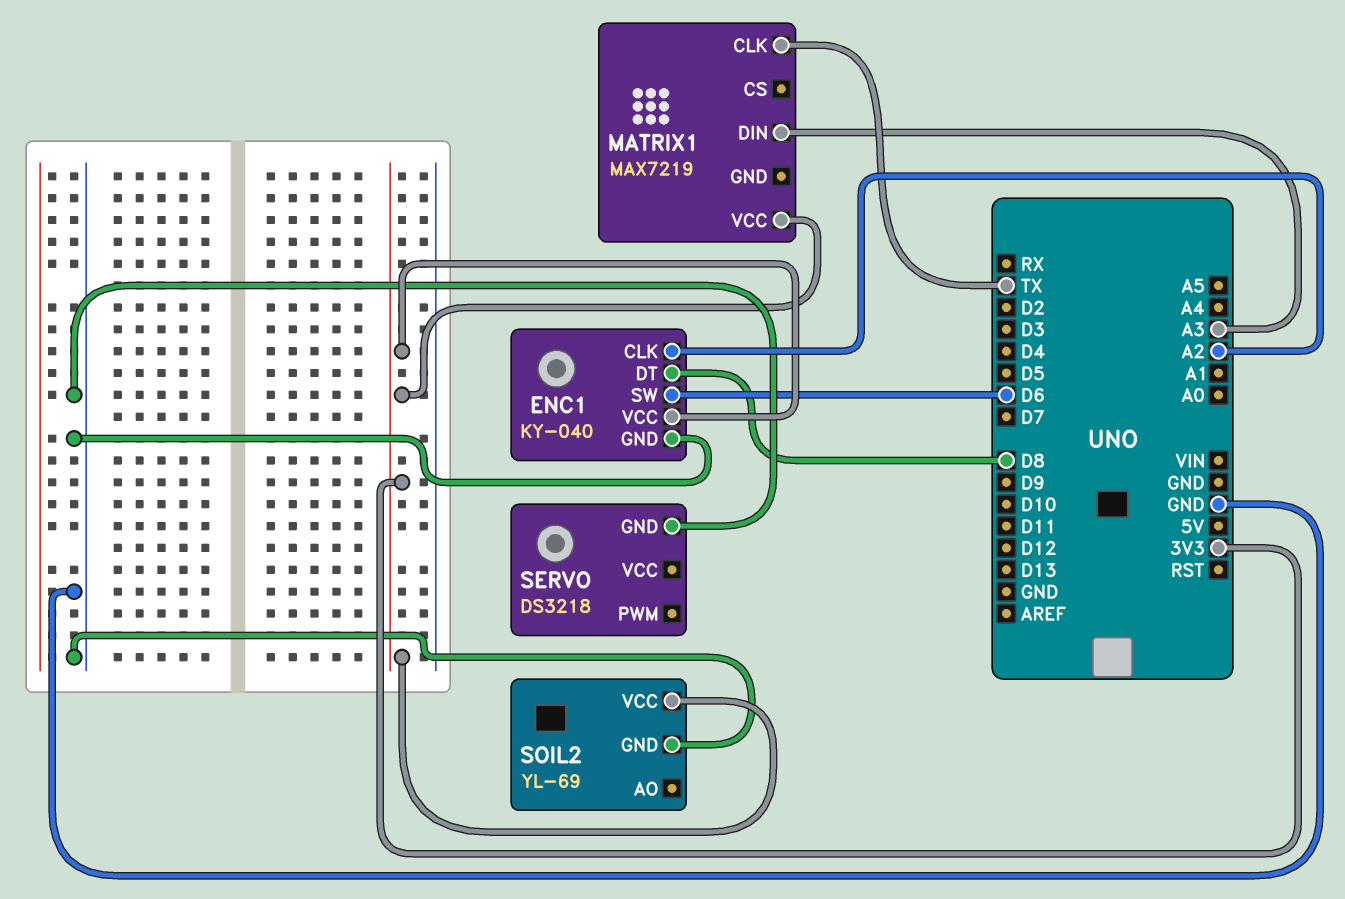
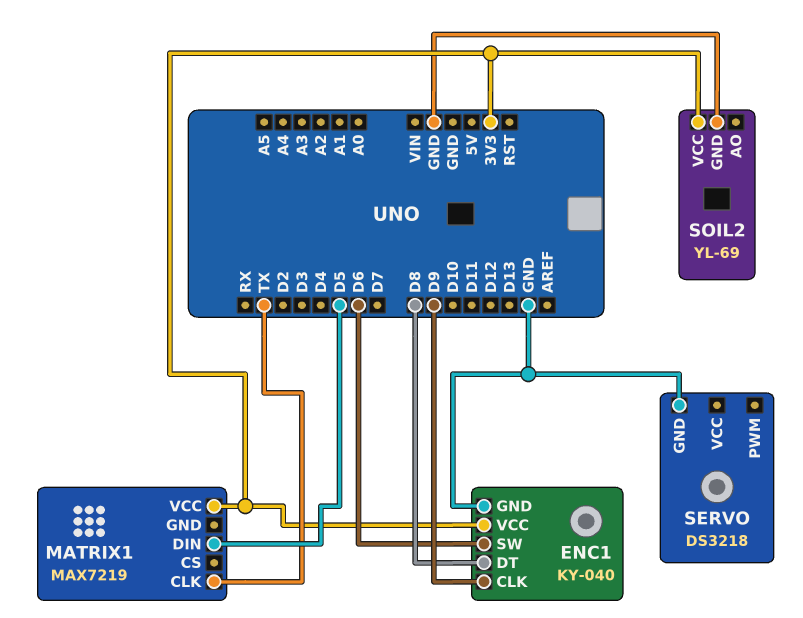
ENC1 pin CLK: A2 -> D9
MATRIX1 pin DIN: A3 -> D5

